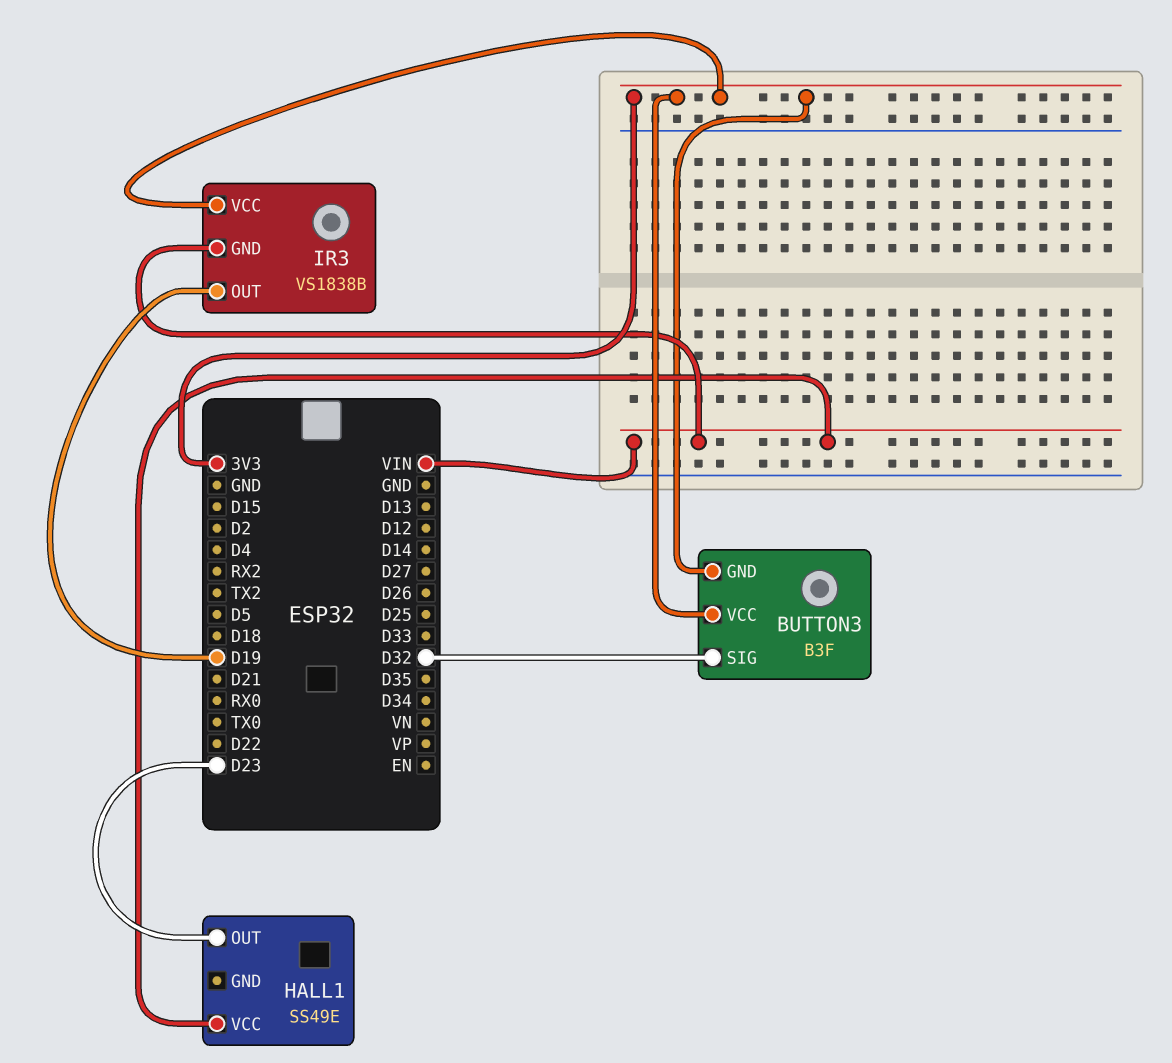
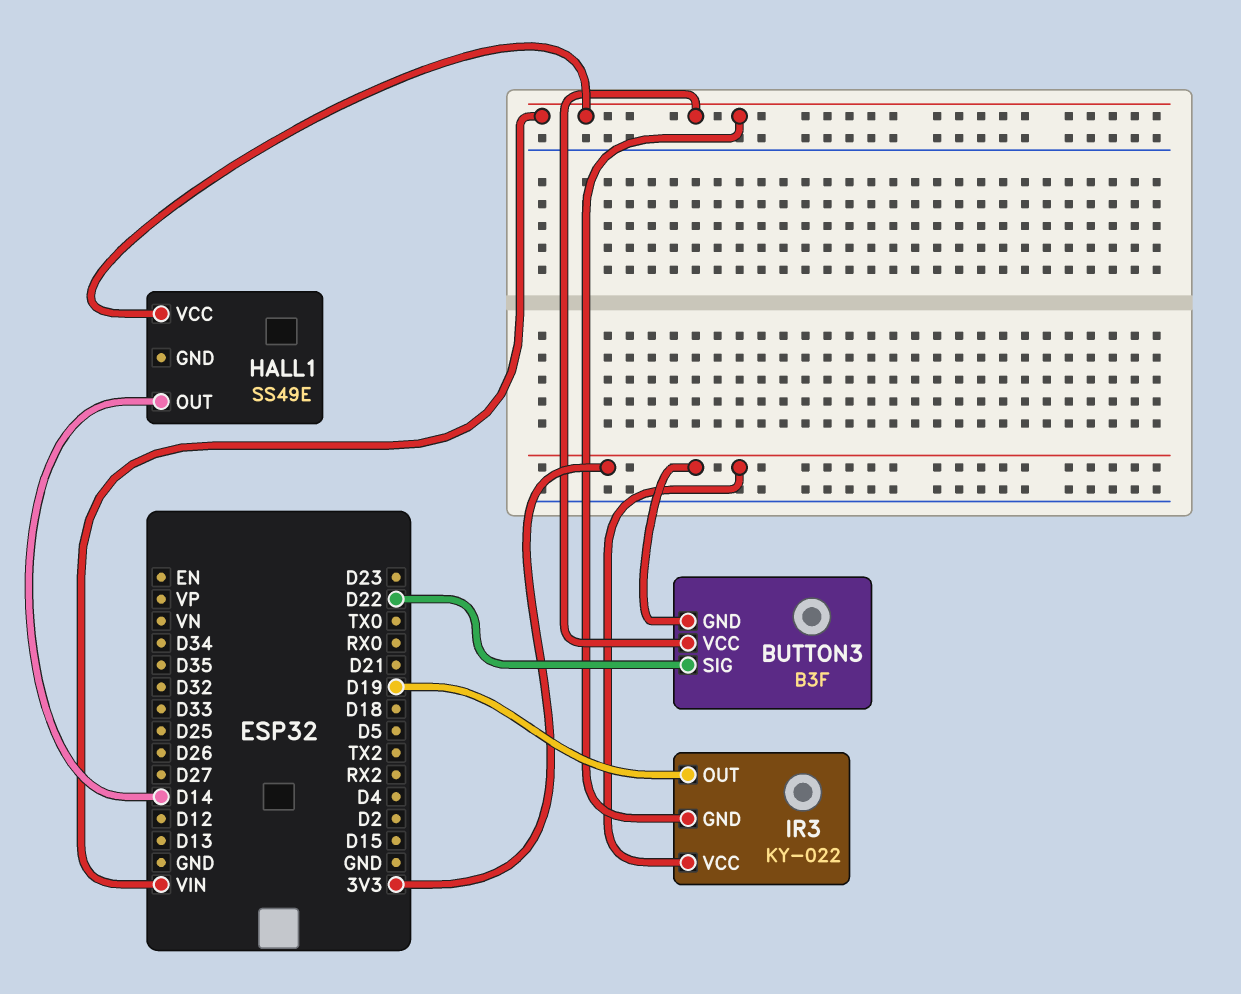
BUTTON3 pin SIG: D32 -> D22
BUTTON3 pin VCC: 3V3 -> VIN
HALL1 pin OUT: D23 -> D14
IR3: VS1838B -> KY-022

